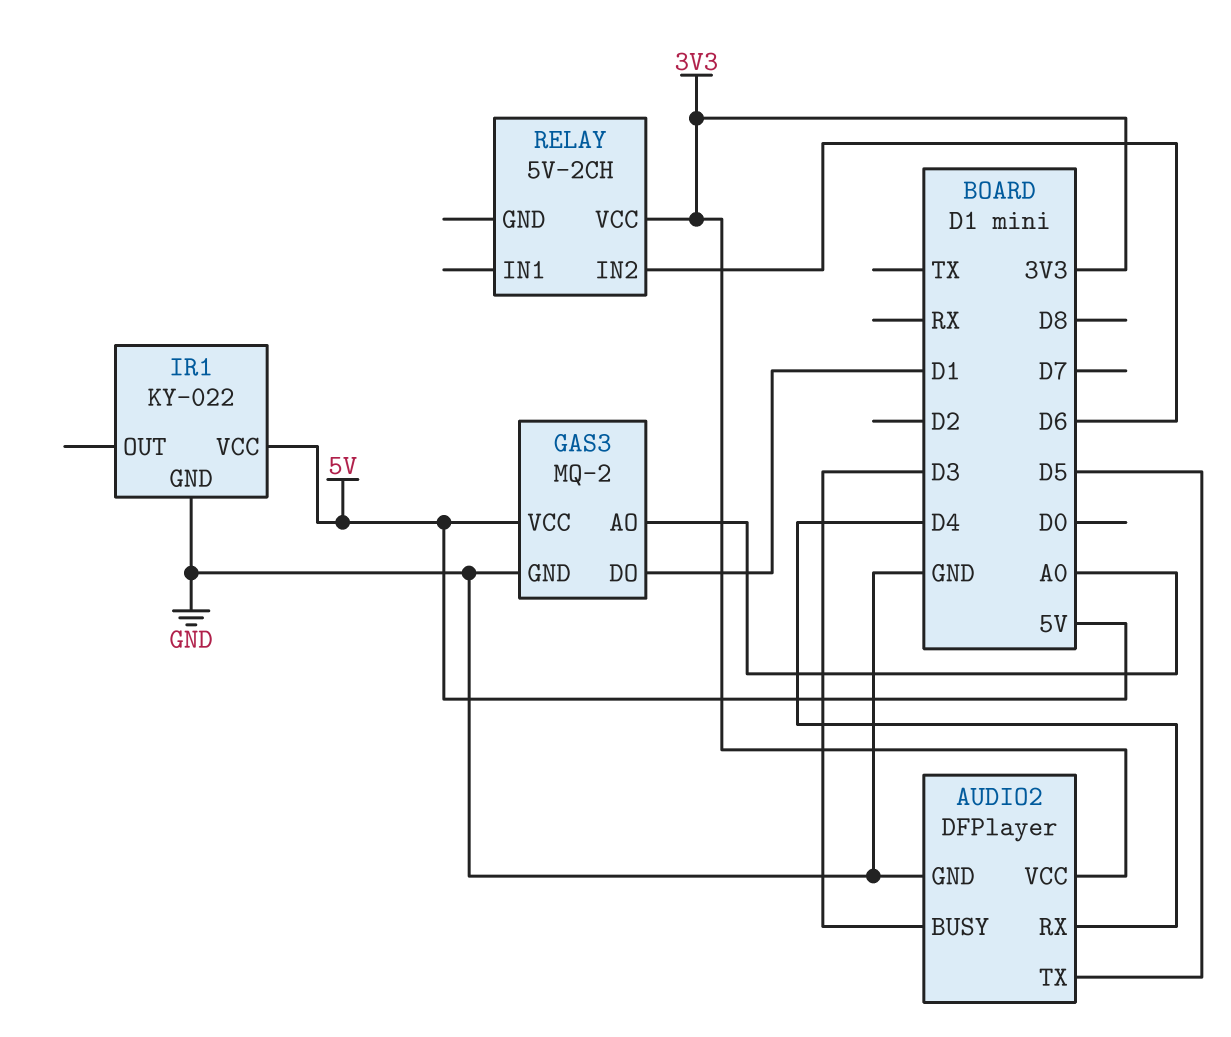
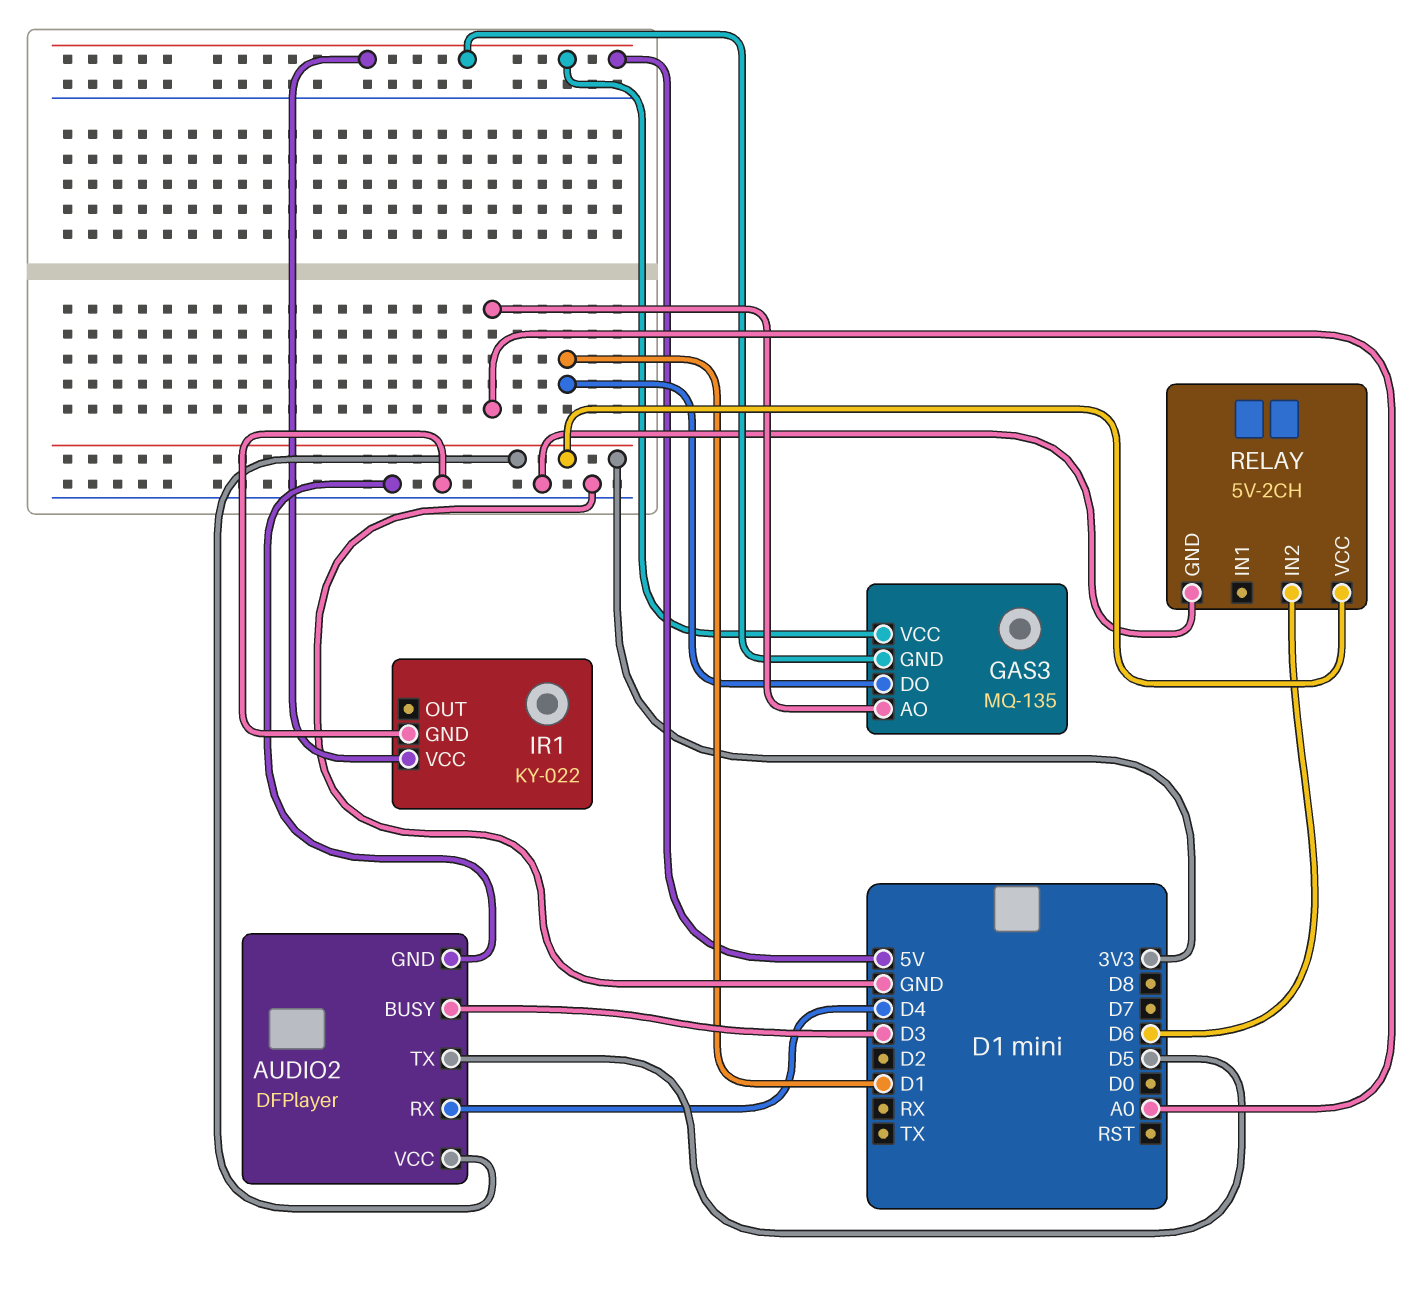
GAS3: MQ-2 -> MQ-135
GAS3 pin GND: GND -> 5V
RELAY pin GND: none -> GND

